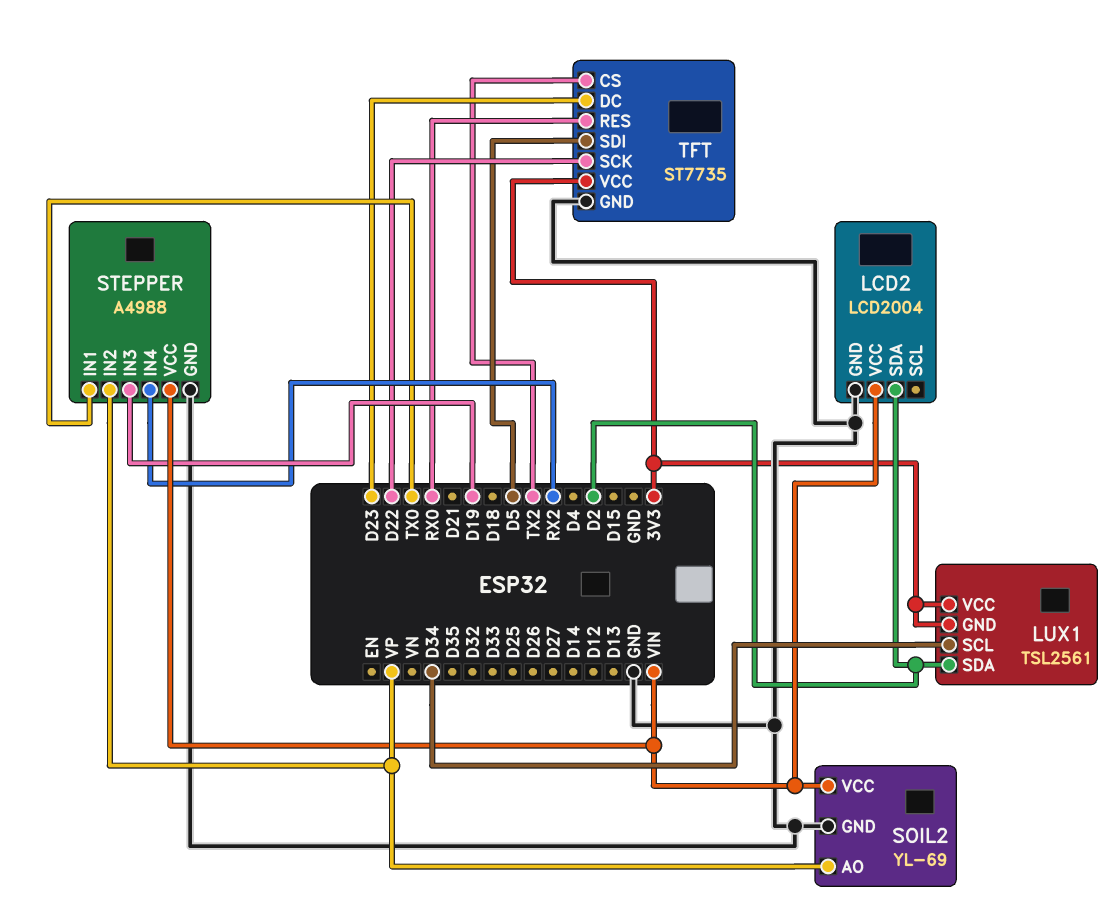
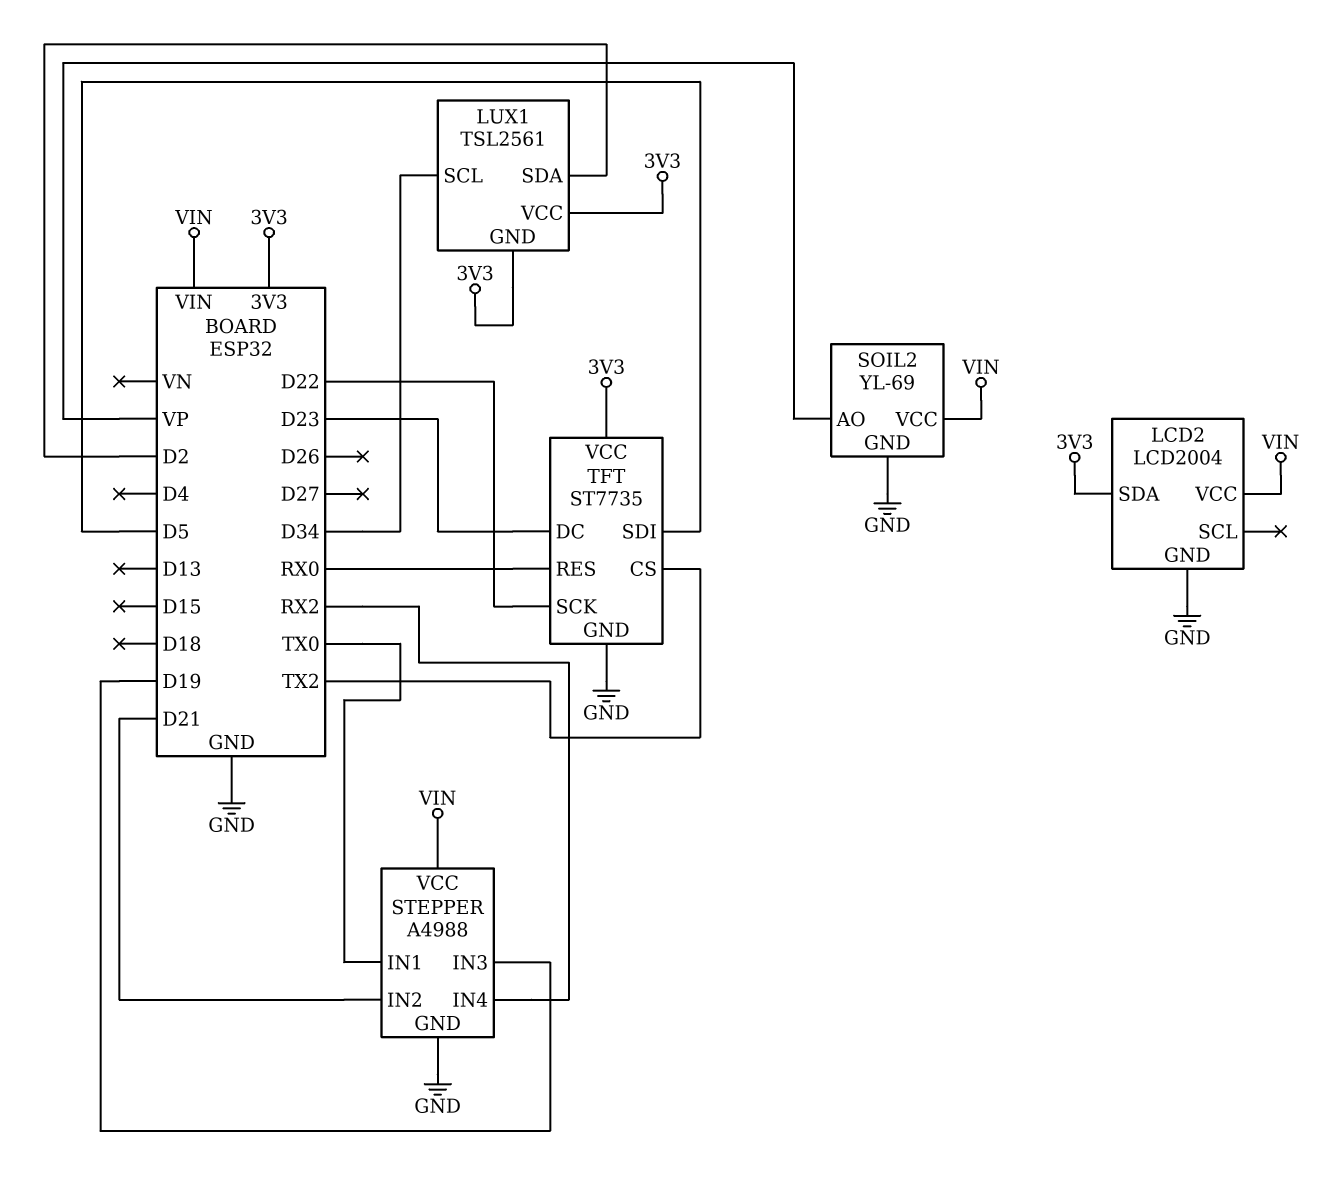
LCD2 pin SDA: D2 -> 3V3
STEPPER pin IN2: VP -> D21

